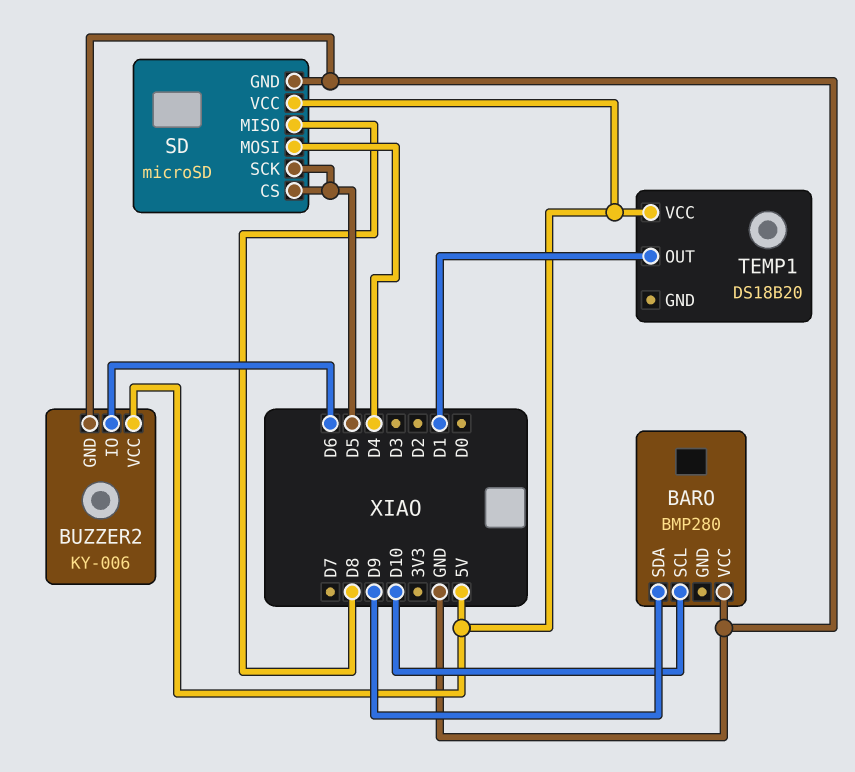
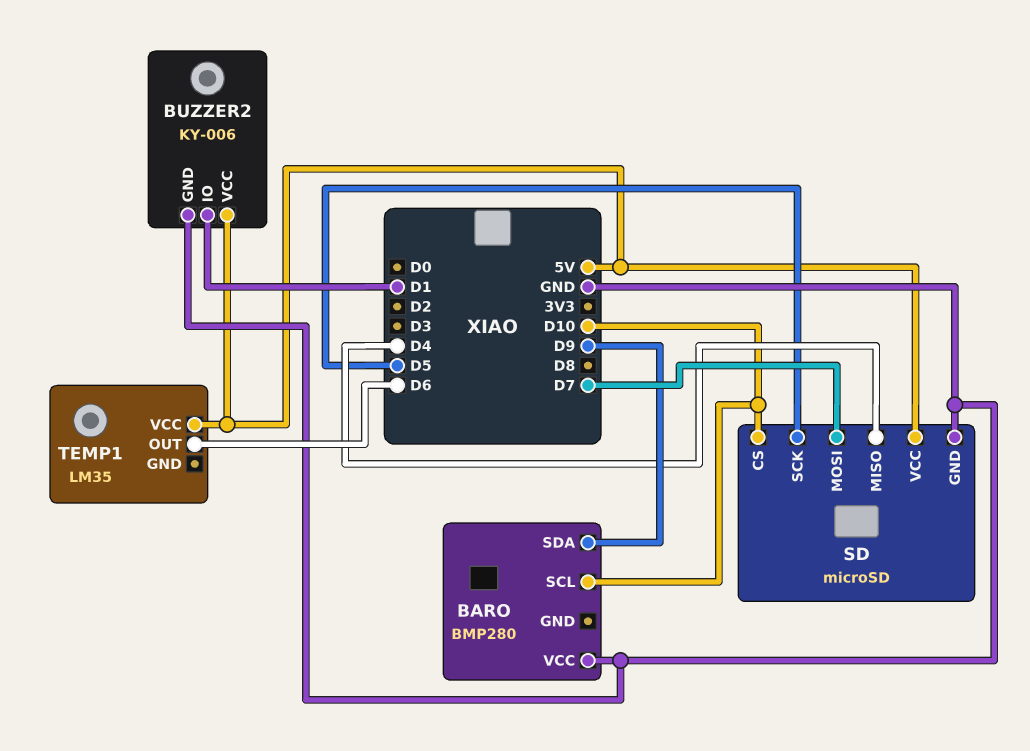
BUZZER2 pin IO: D6 -> D1
SD pin CS: D5 -> D10
SD pin MISO: D8 -> D4
SD pin MOSI: D4 -> D7
TEMP1: DS18B20 -> LM35
TEMP1 pin OUT: D1 -> D6

